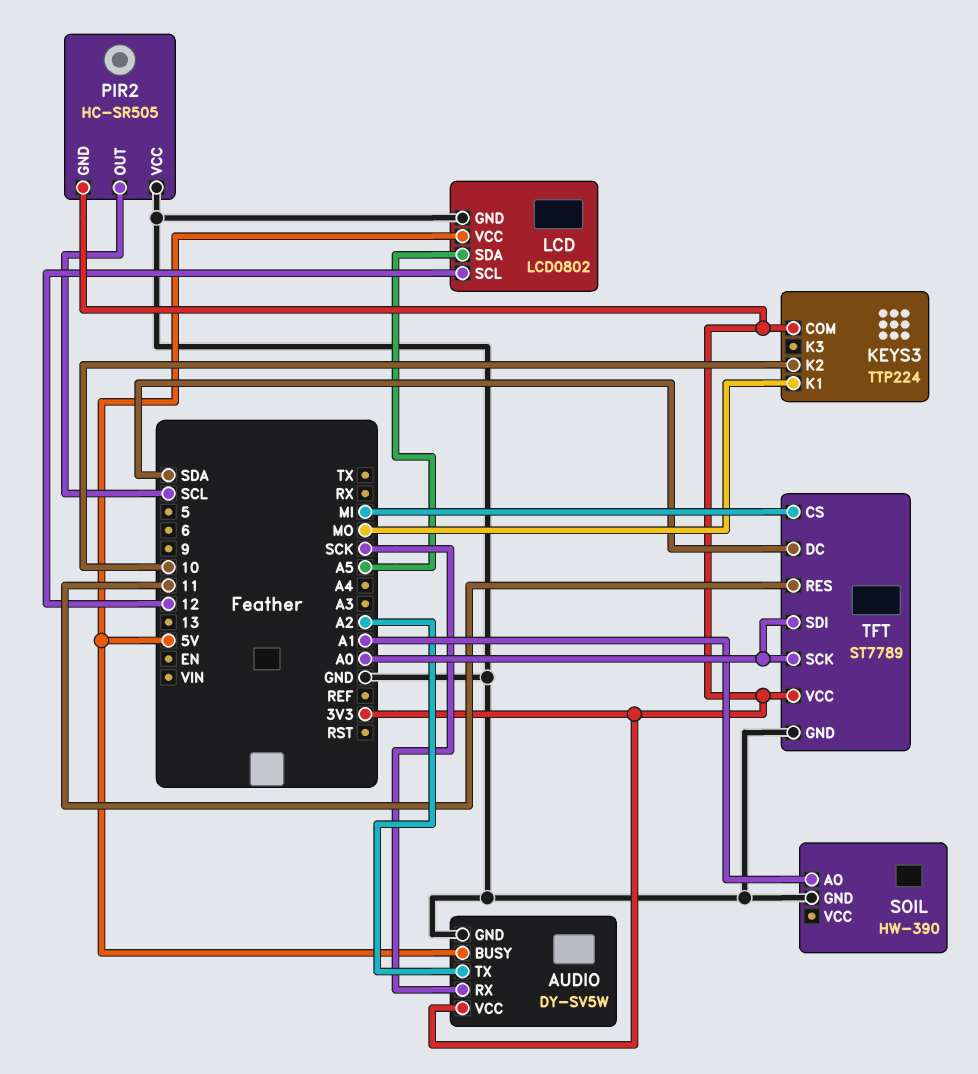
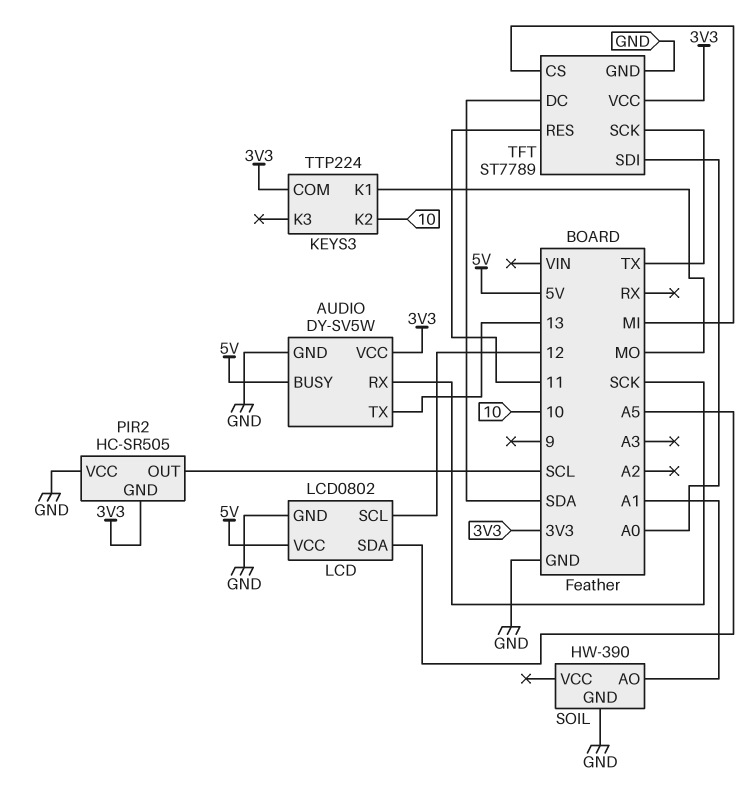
AUDIO pin TX: A2 -> 13
TFT pin SCK: A0 -> TX

